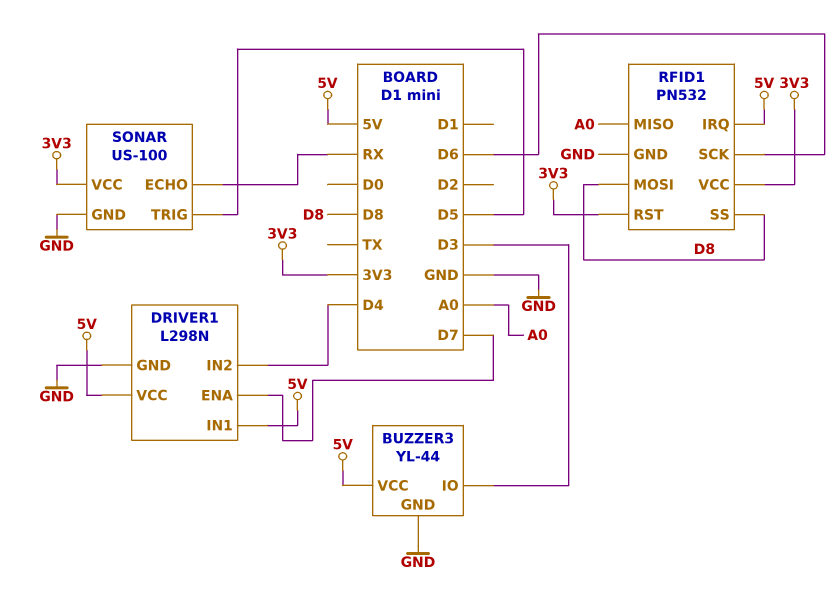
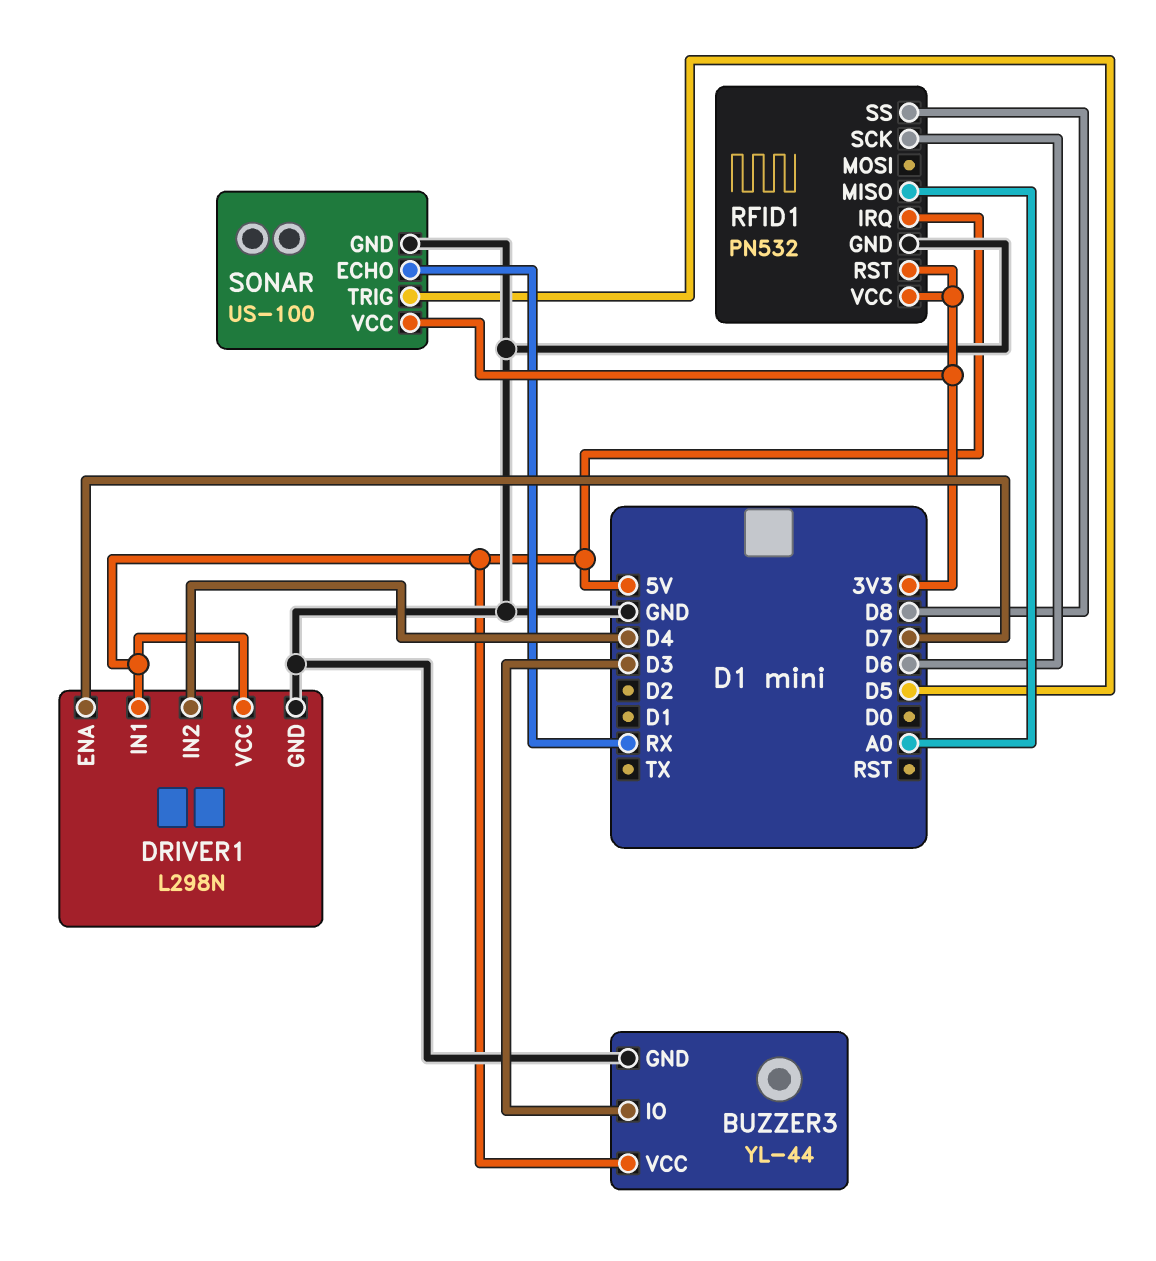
RFID1 pin MOSI: D8 -> none

